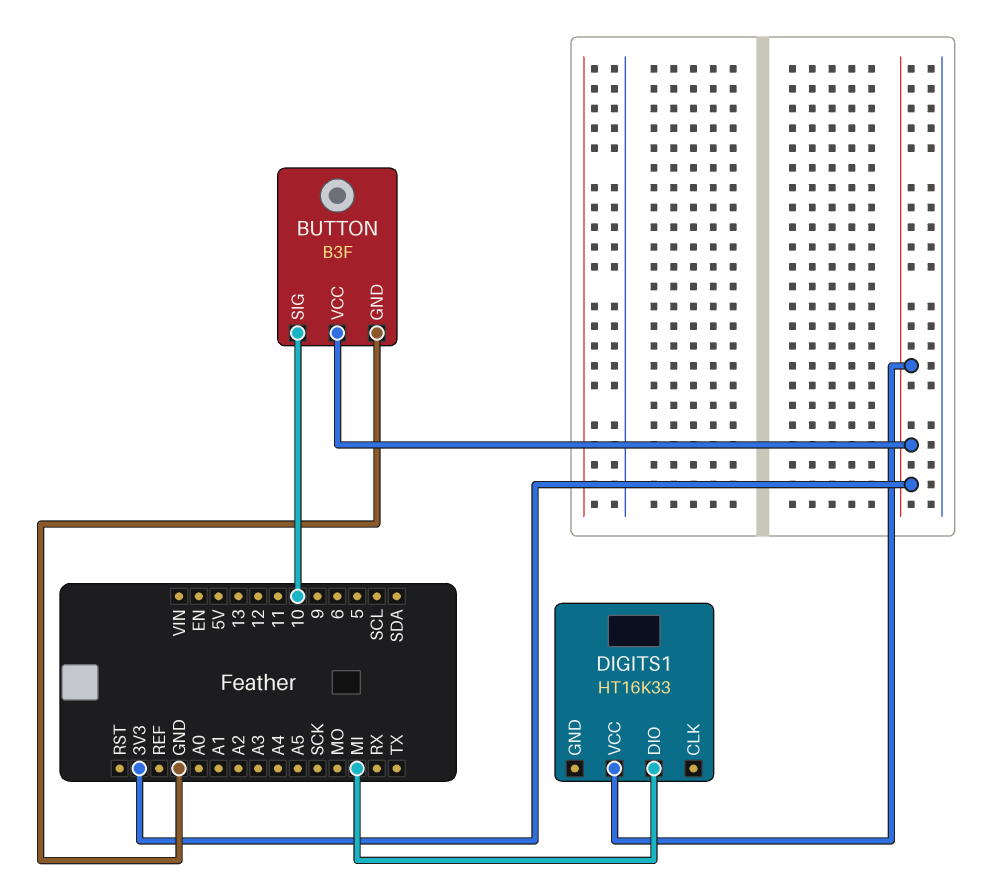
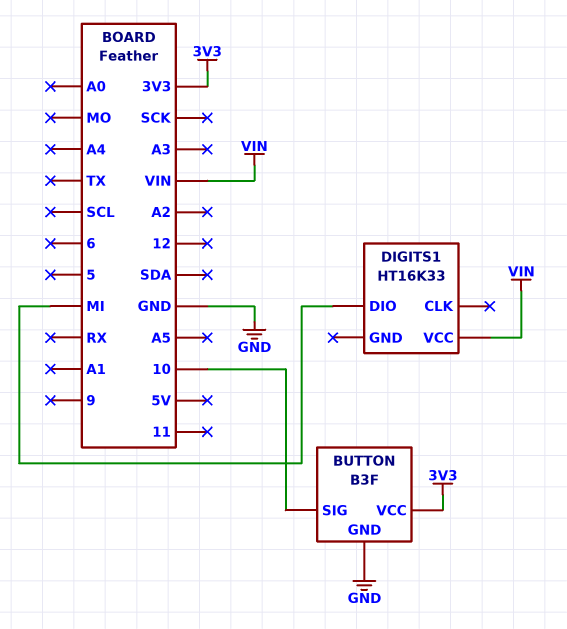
DIGITS1 pin VCC: 3V3 -> VIN

